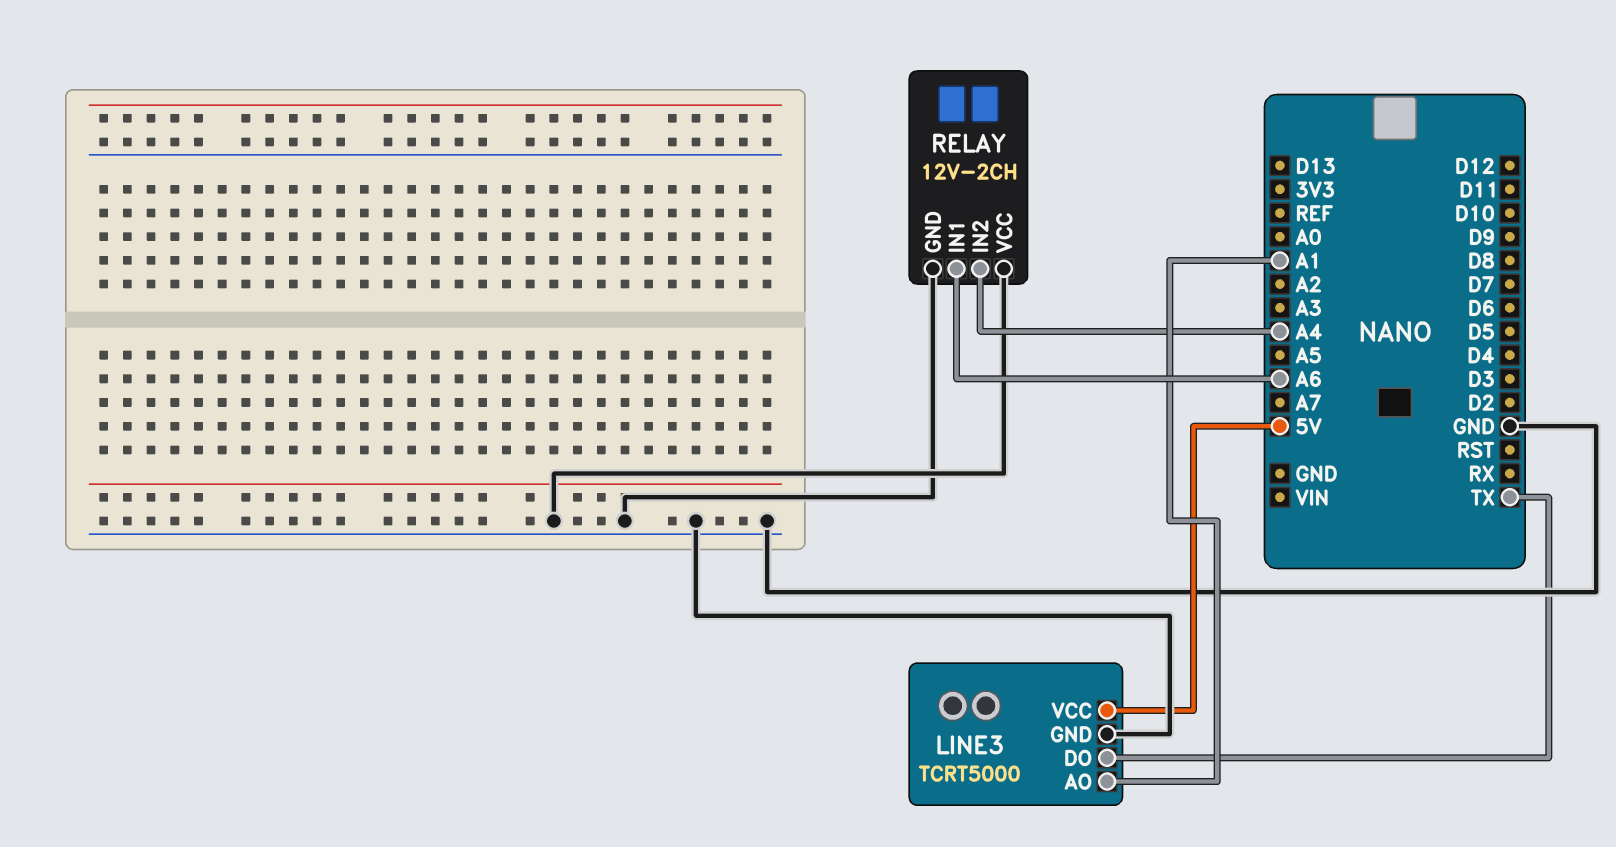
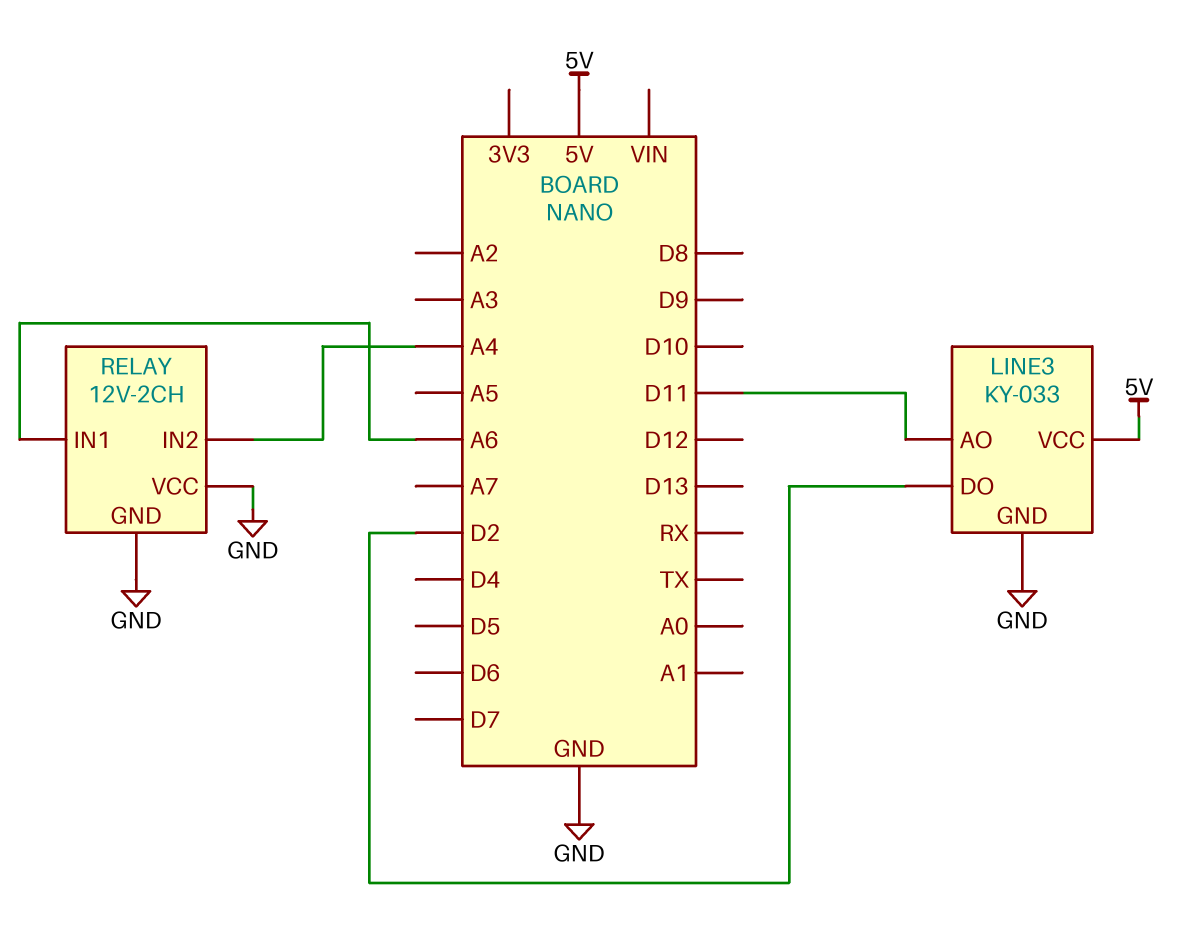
LINE3: TCRT5000 -> KY-033
LINE3 pin AO: A1 -> D11
LINE3 pin DO: TX -> D2

